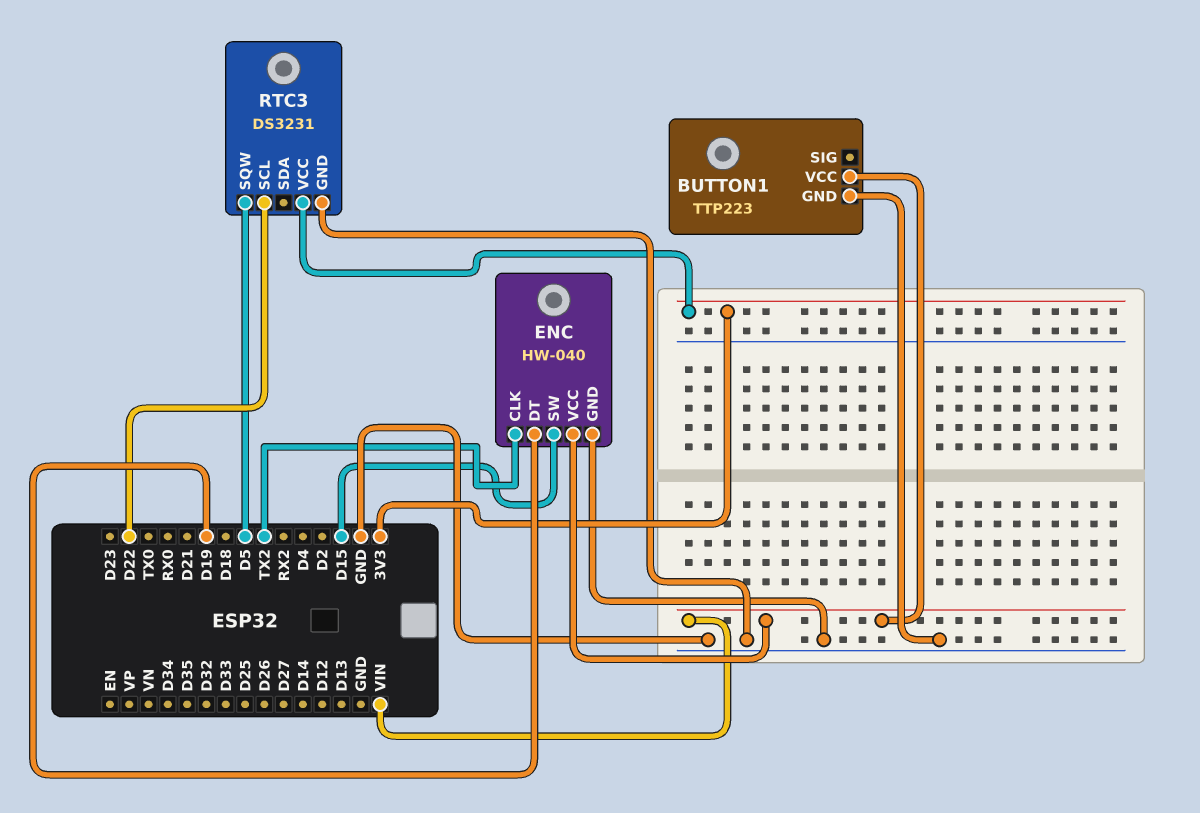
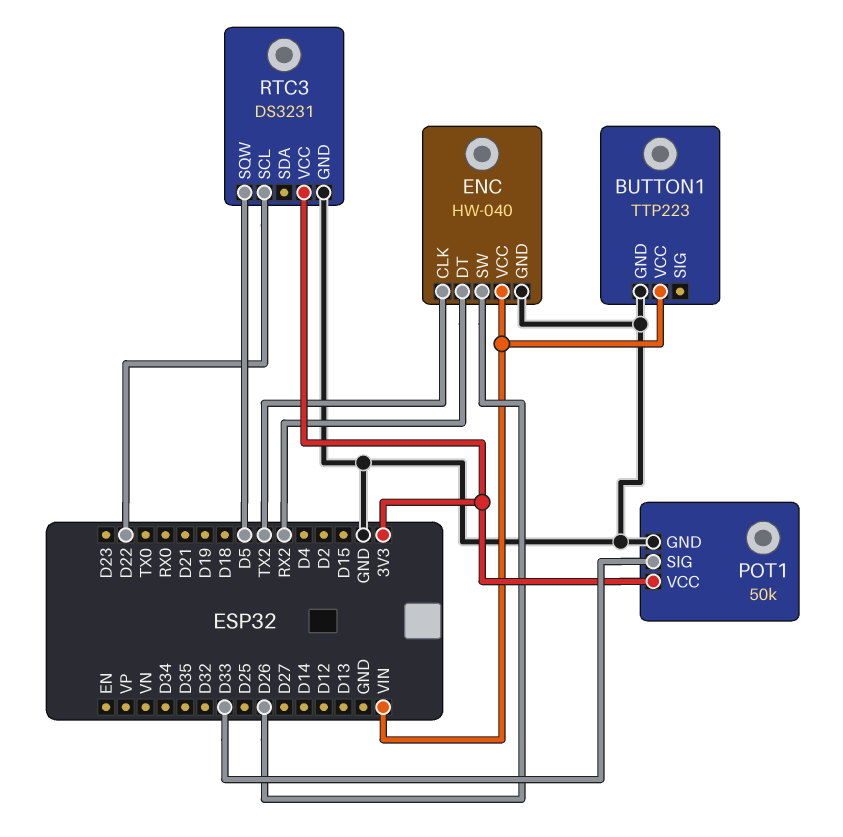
ENC pin DT: D19 -> RX2
ENC pin SW: D15 -> D26
POT1: none -> 50k
POT1 pin GND: none -> GND
POT1 pin SIG: none -> D33
POT1 pin VCC: none -> 3V3

